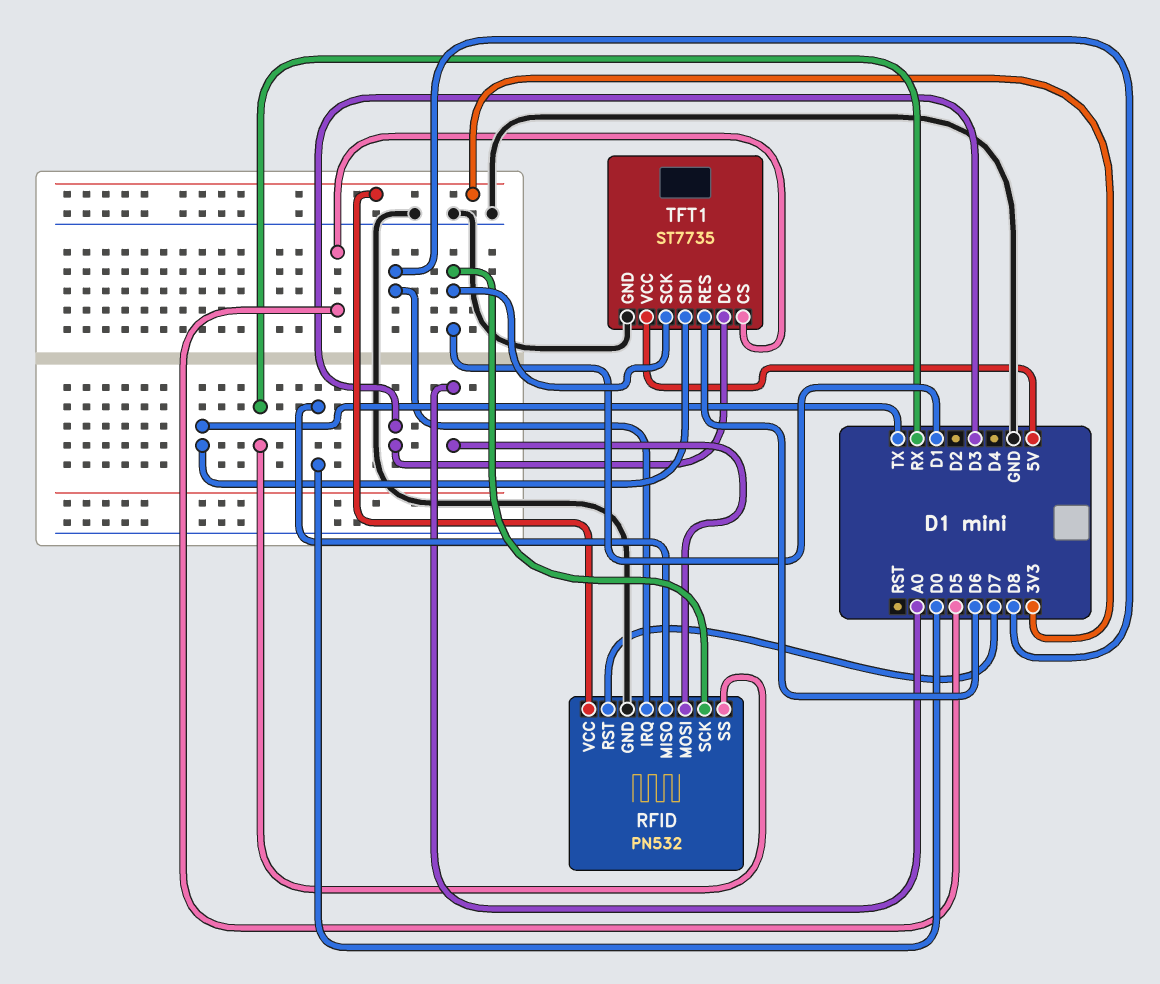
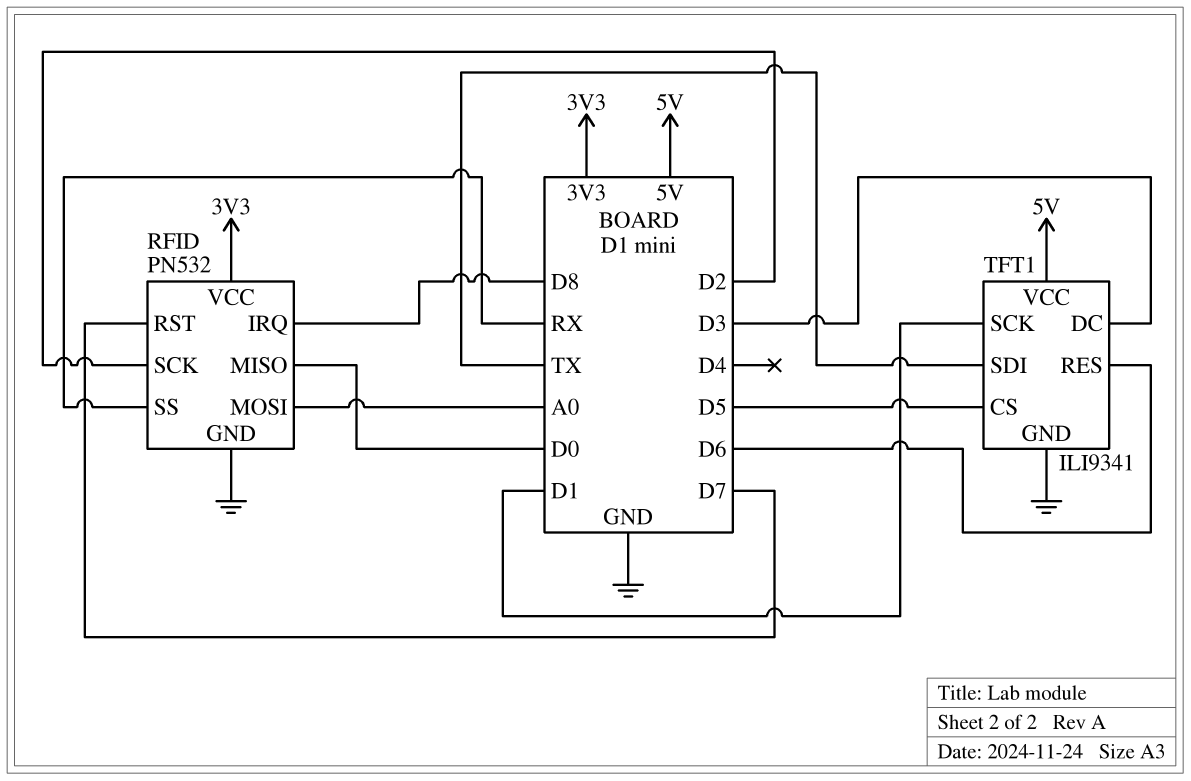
RFID pin SCK: D1 -> D2
TFT1: ST7735 -> ILI9341

